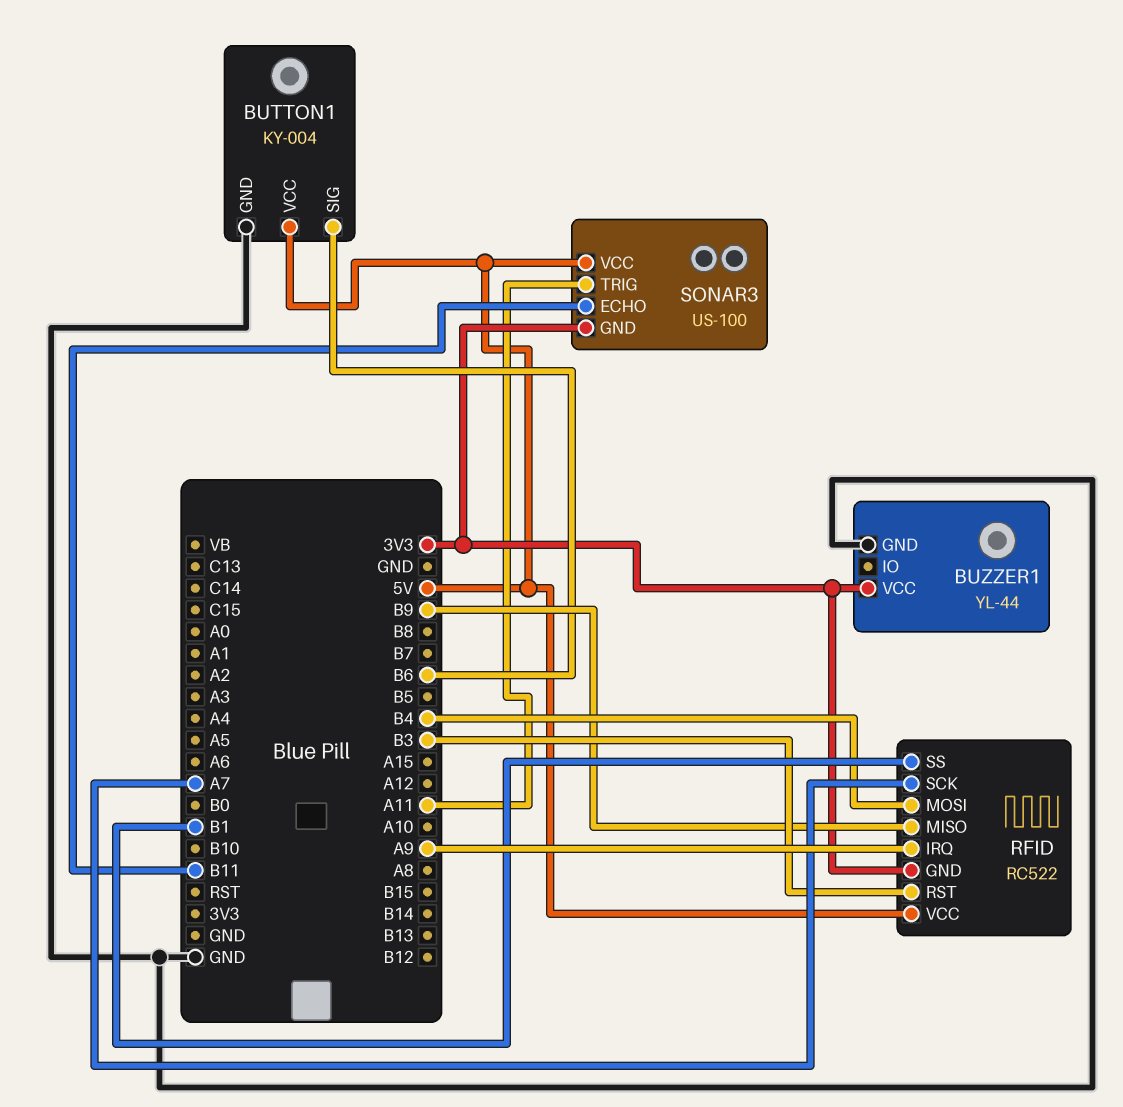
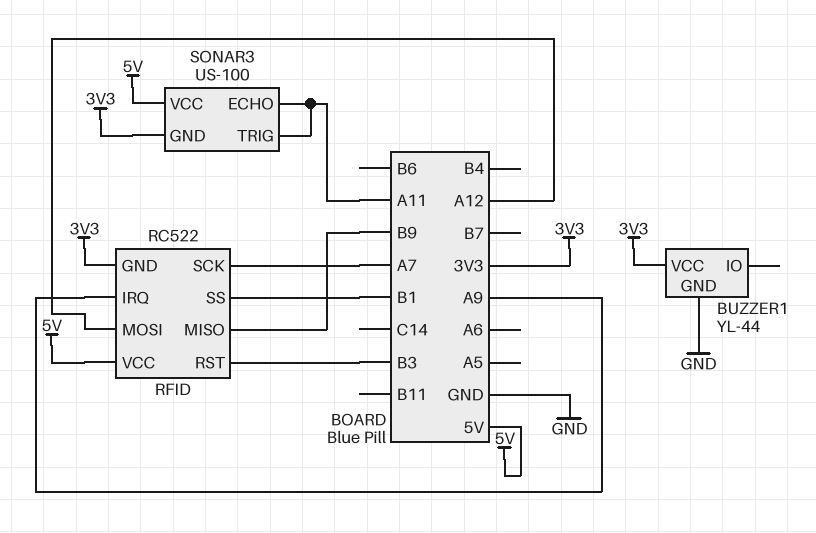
BUTTON1: KY-004 -> none
BUTTON1 pin GND: GND -> none
BUTTON1 pin SIG: B6 -> none
BUTTON1 pin VCC: 5V -> none
RFID pin MOSI: B4 -> A12
SONAR3 pin ECHO: B11 -> A11

